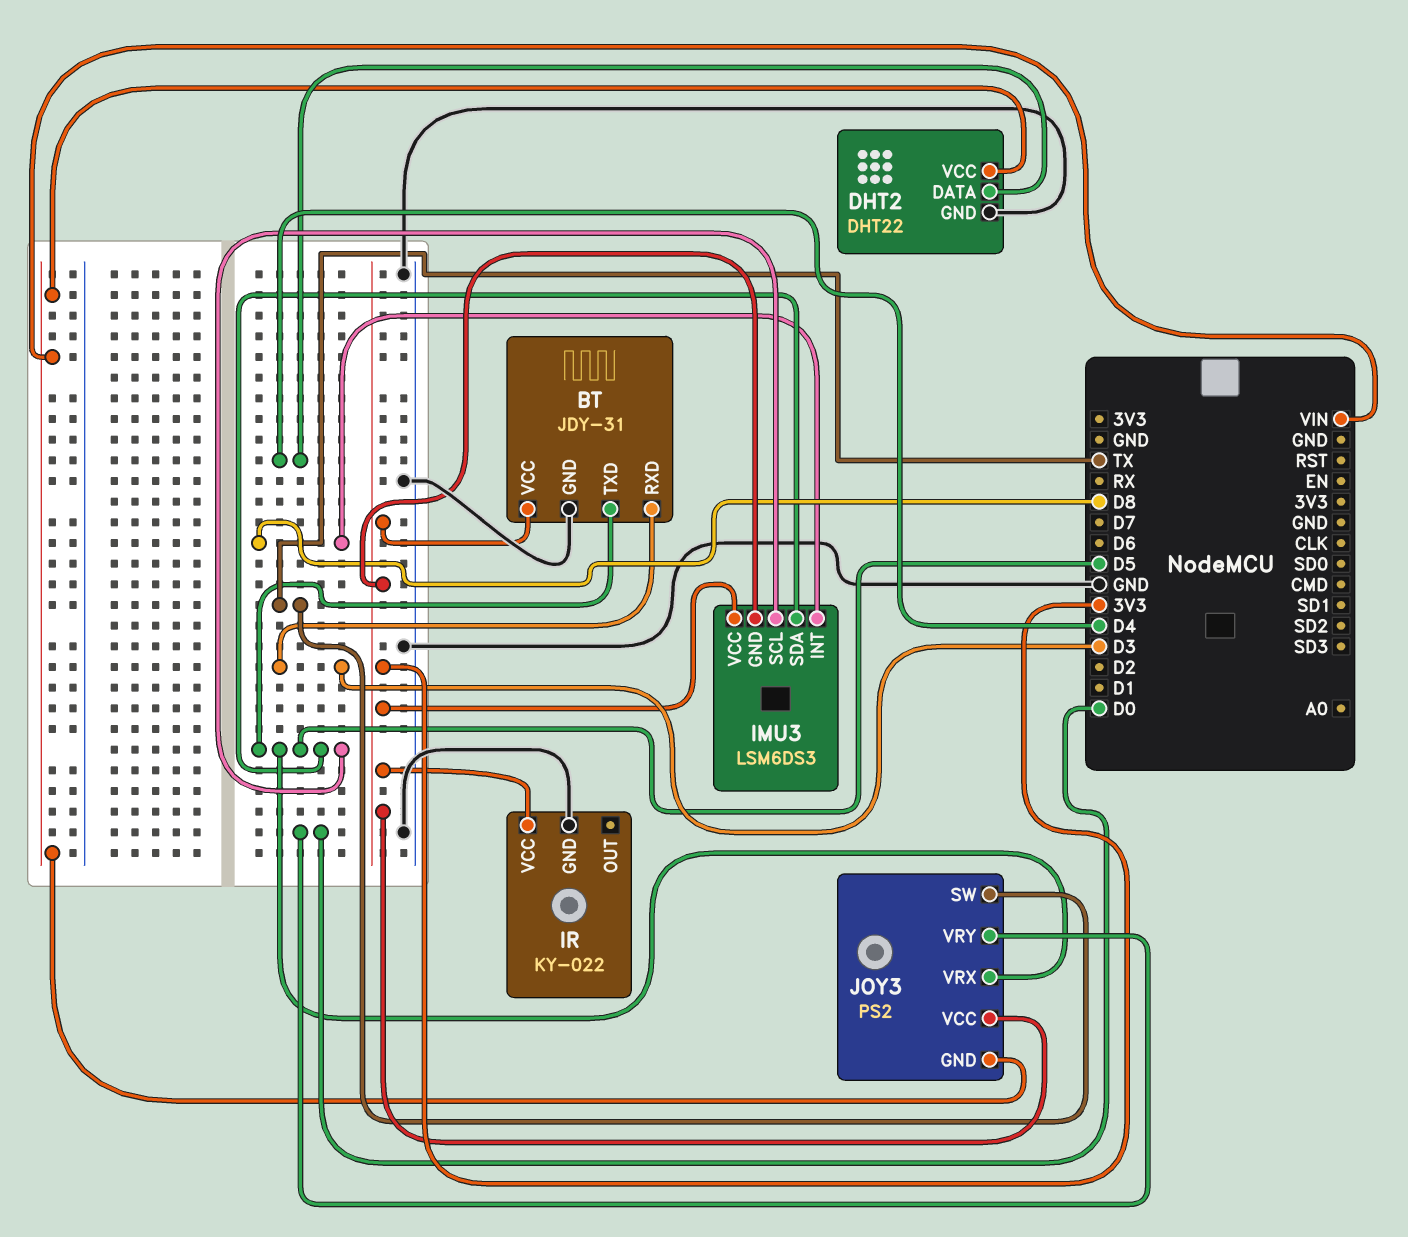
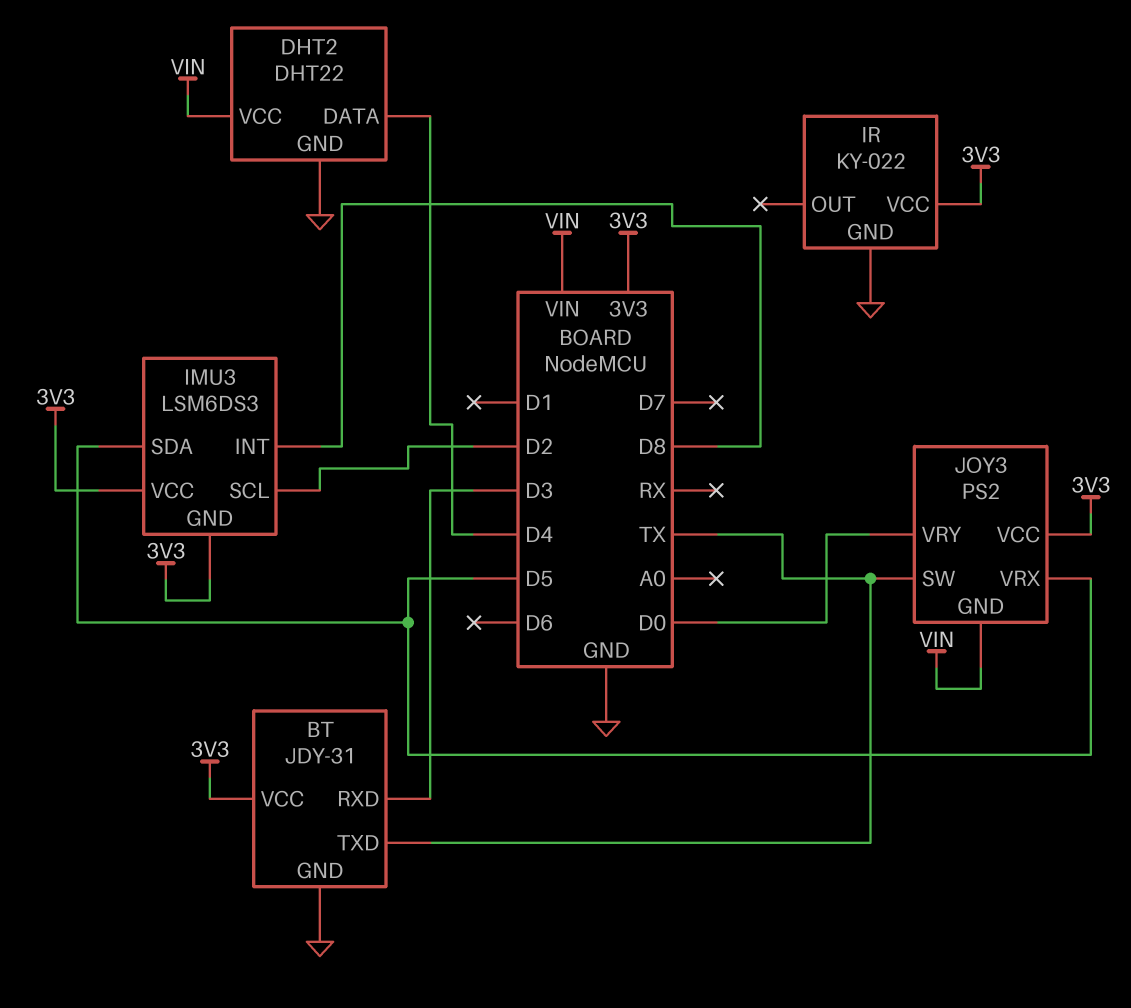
BT pin TXD: D5 -> TX
IMU3 pin SCL: D5 -> D2

